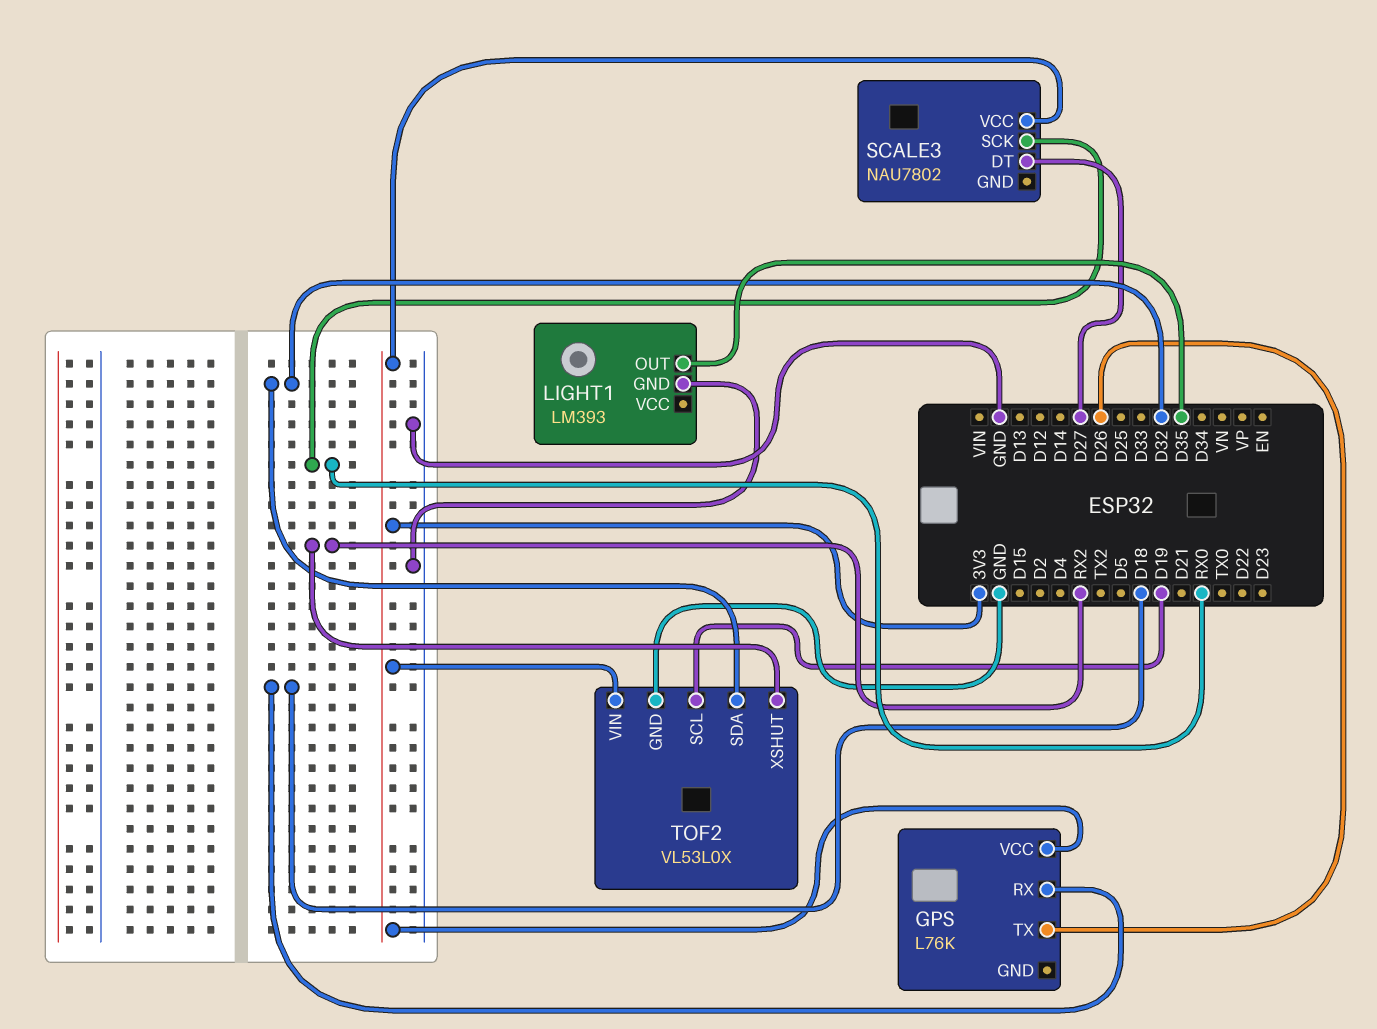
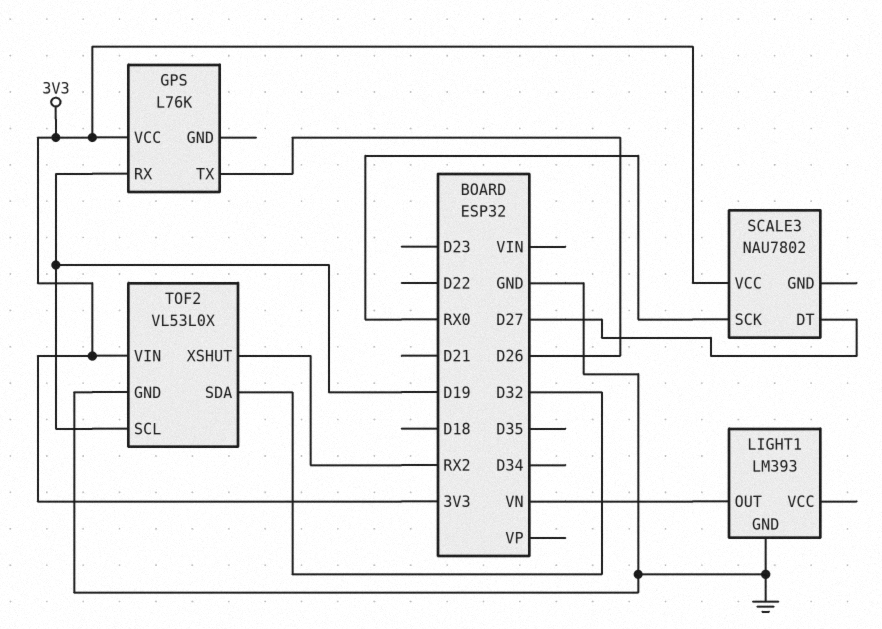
GPS pin RX: D18 -> D19
LIGHT1 pin OUT: D35 -> VN

